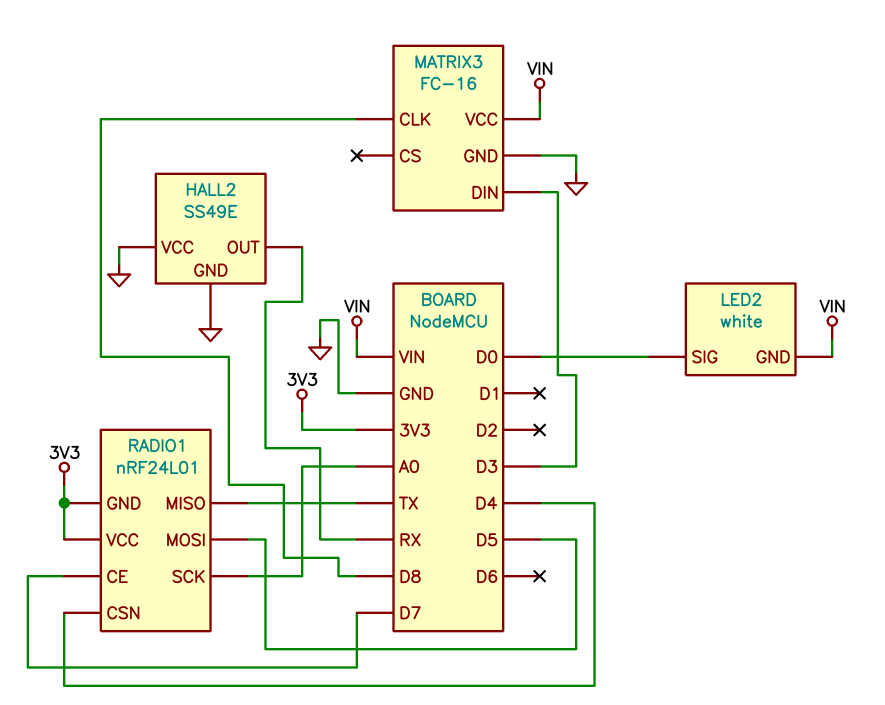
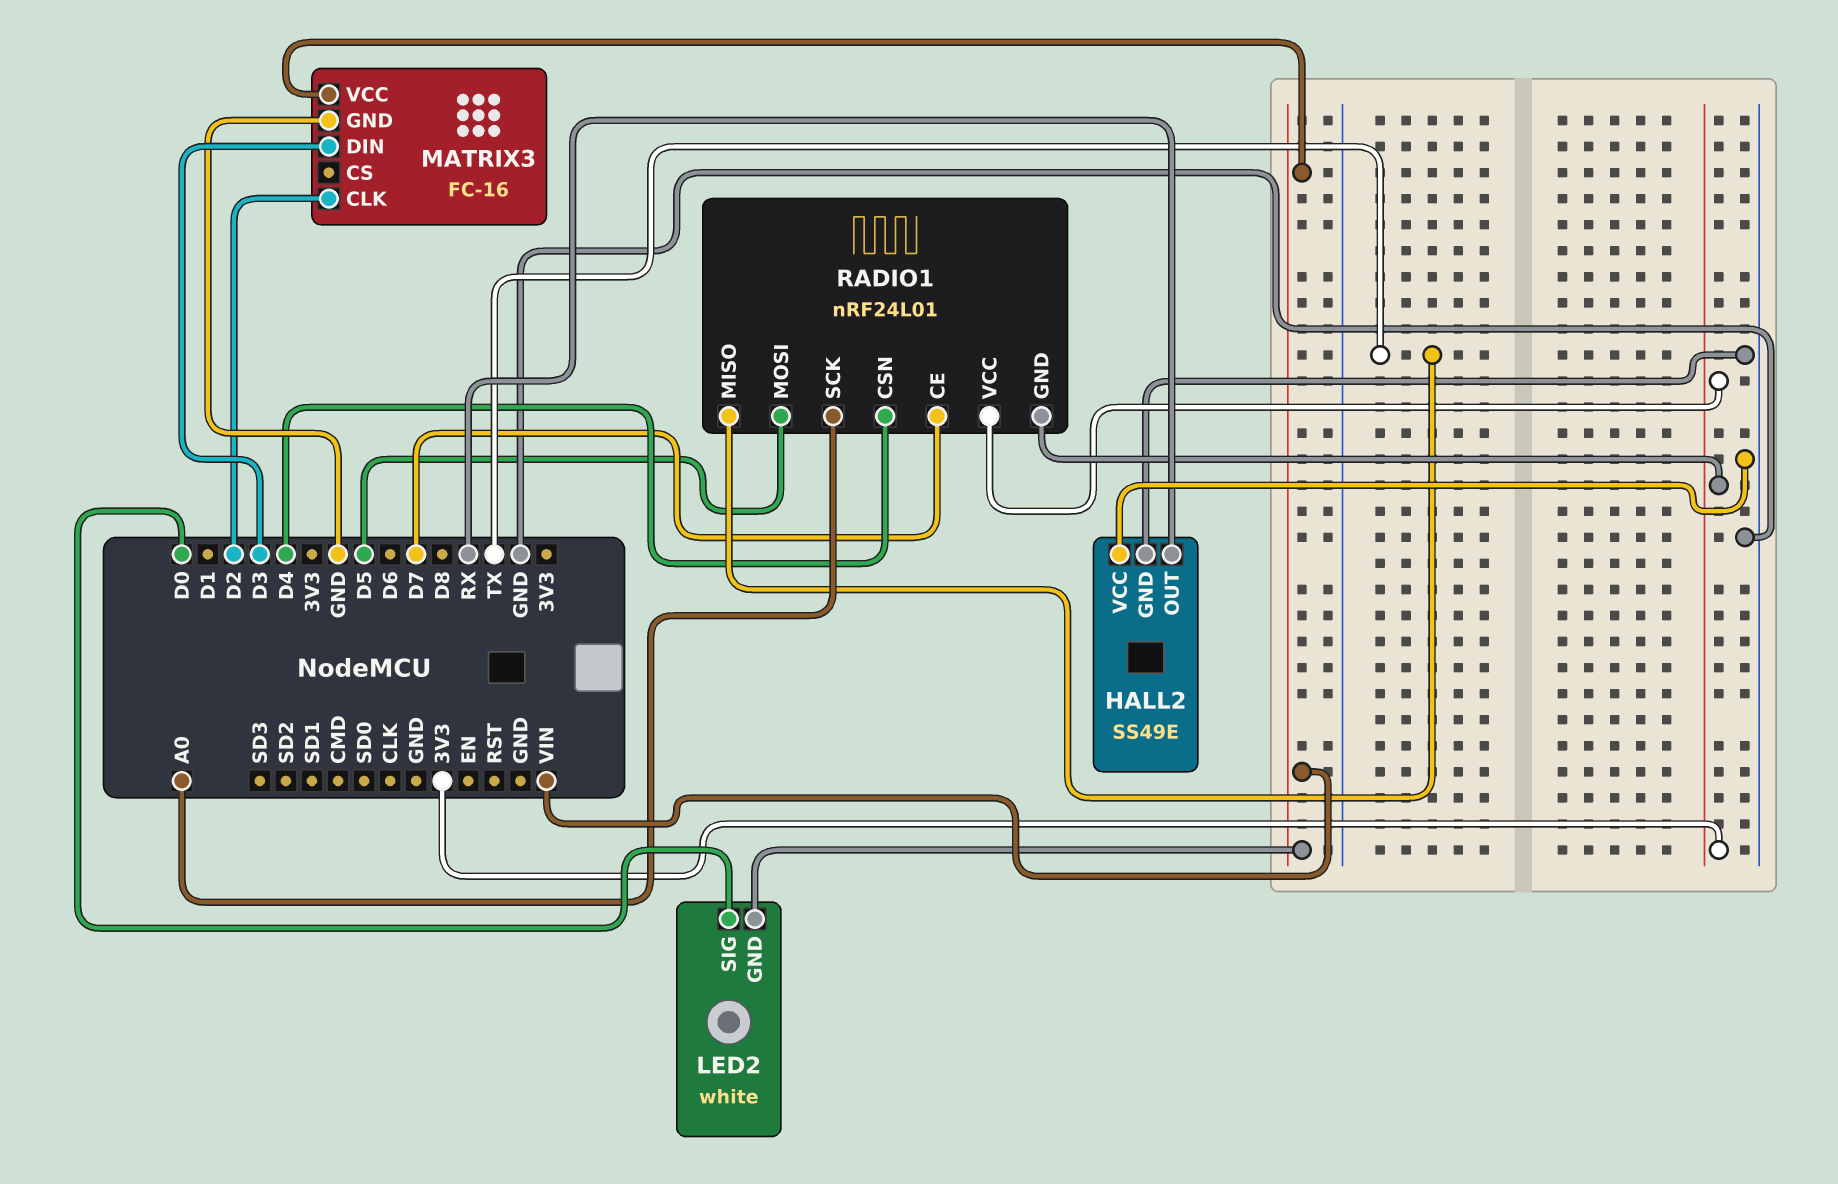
MATRIX3 pin CLK: D8 -> D2

